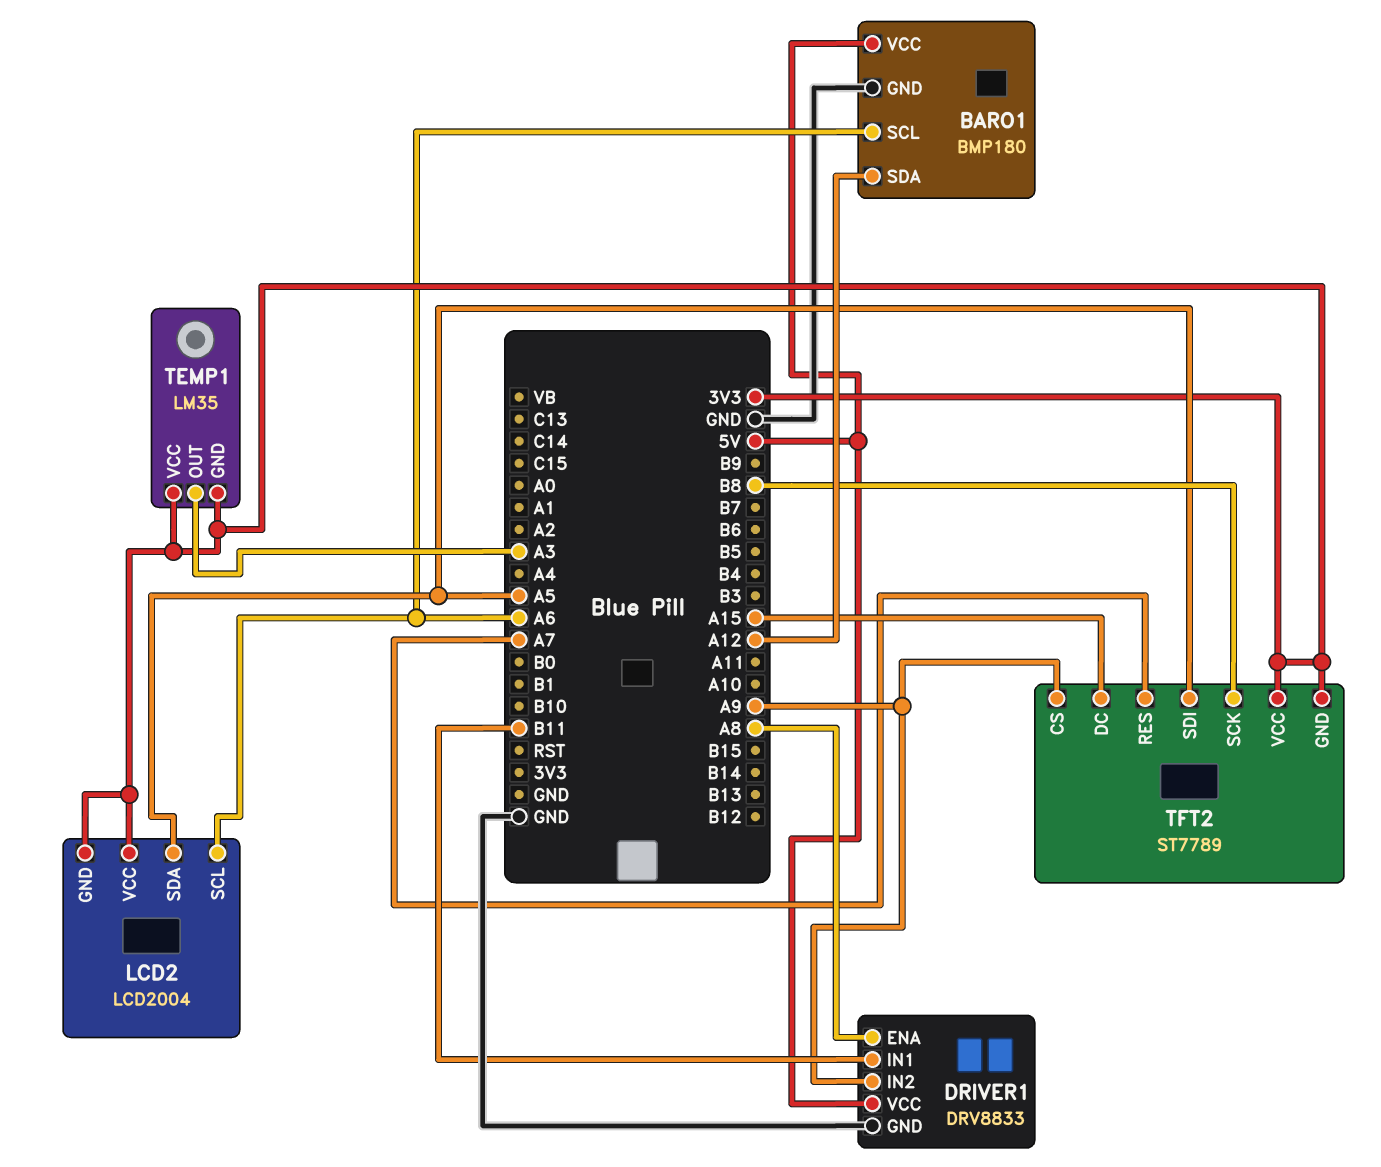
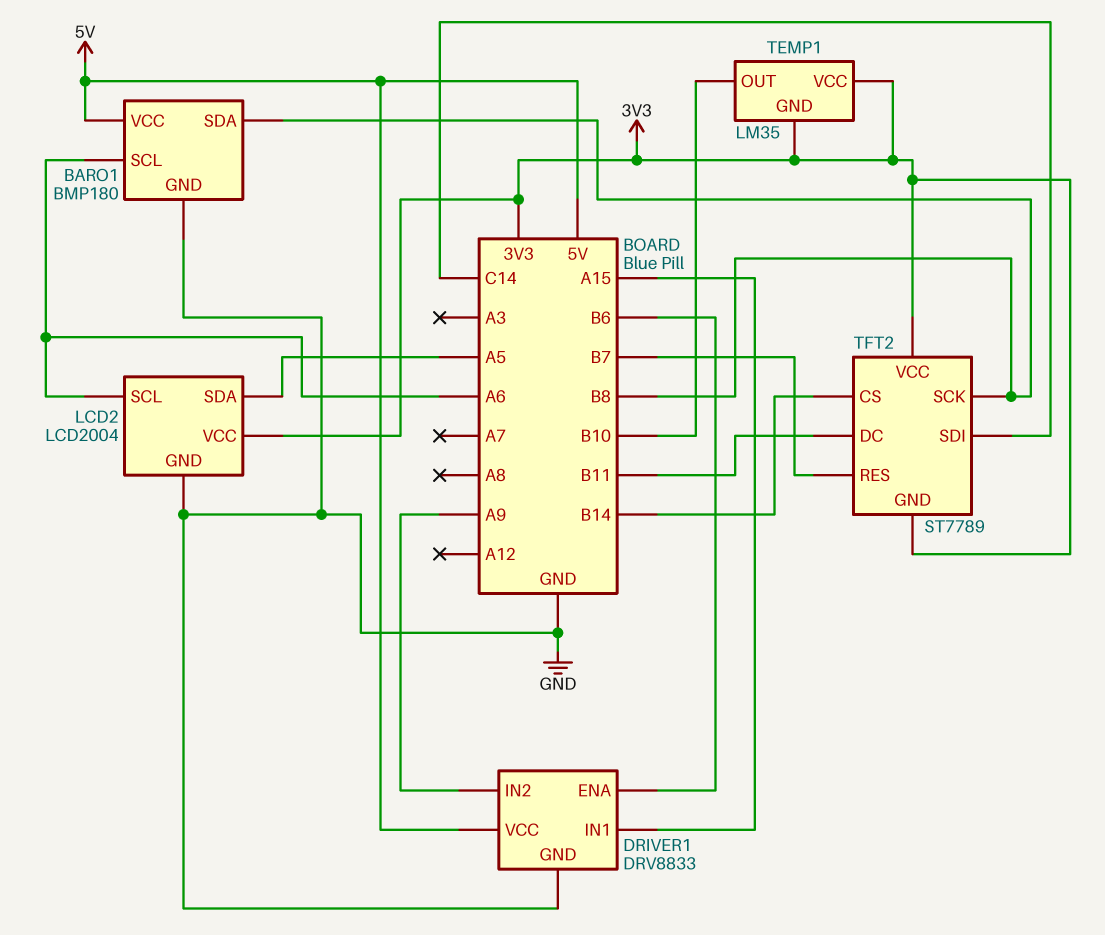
BARO1 pin SDA: A12 -> B8
DRIVER1 pin ENA: A8 -> B6
DRIVER1 pin IN1: B11 -> A15
LCD2 pin GND: 3V3 -> GND
TEMP1 pin OUT: A3 -> B10
TFT2 pin CS: A9 -> B14
TFT2 pin DC: A15 -> B11
TFT2 pin RES: A7 -> B7
TFT2 pin SDI: A5 -> C14

